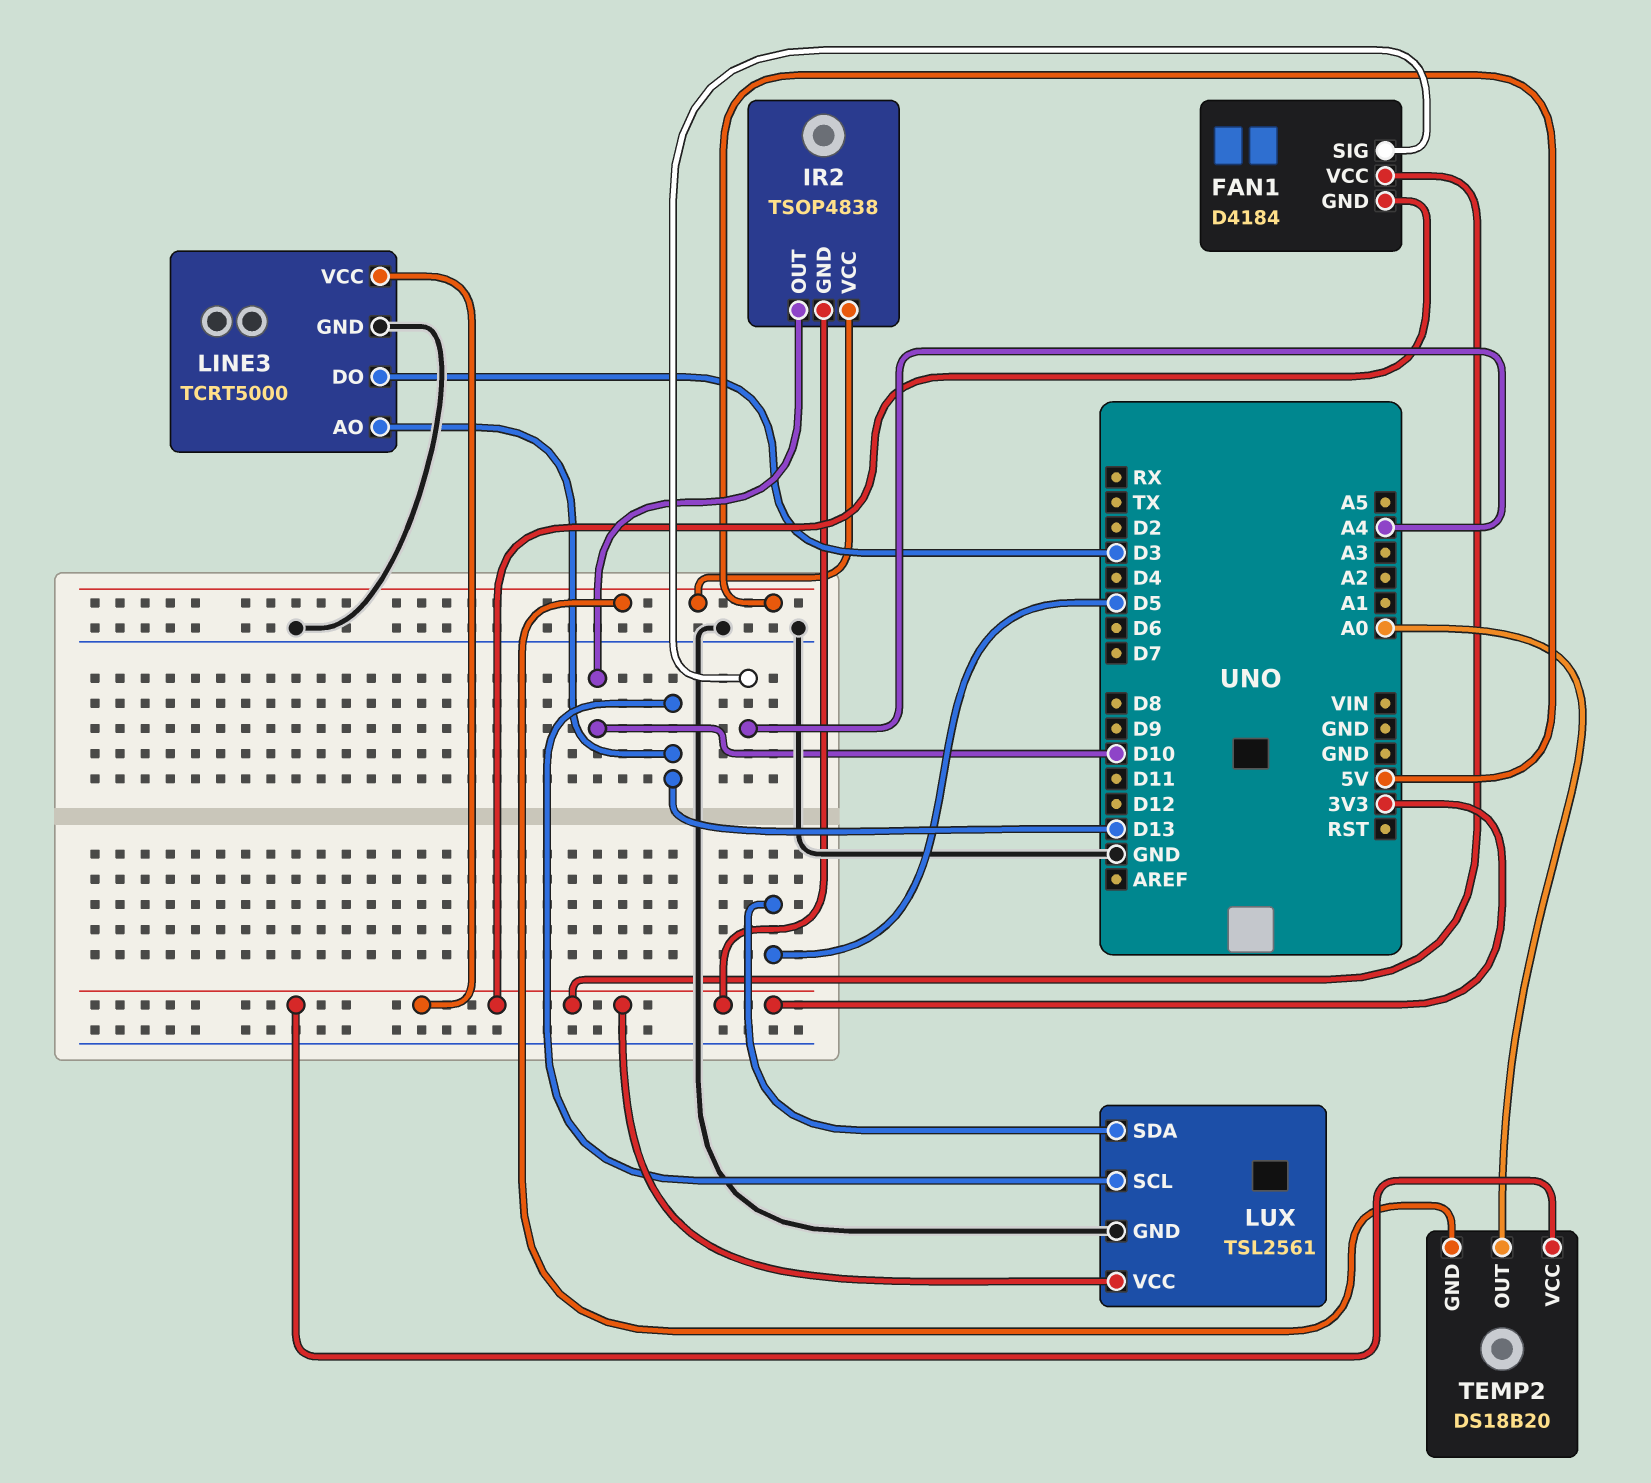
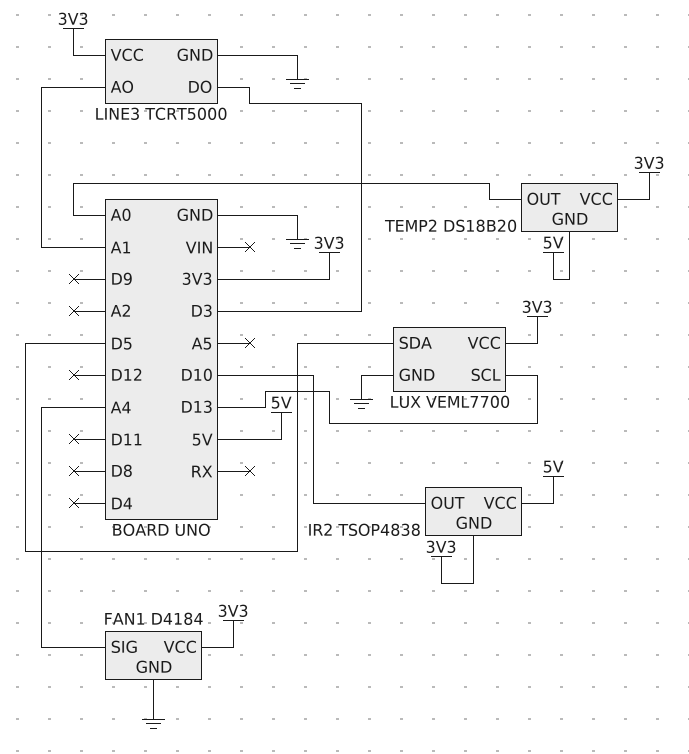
FAN1 pin GND: 3V3 -> GND
LINE3 pin AO: D13 -> A1
LUX: TSL2561 -> VEML7700

